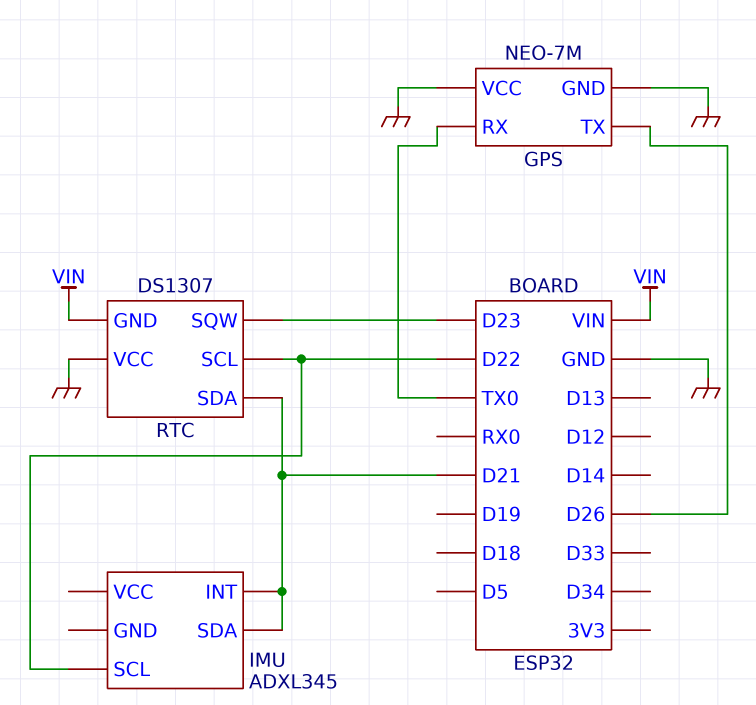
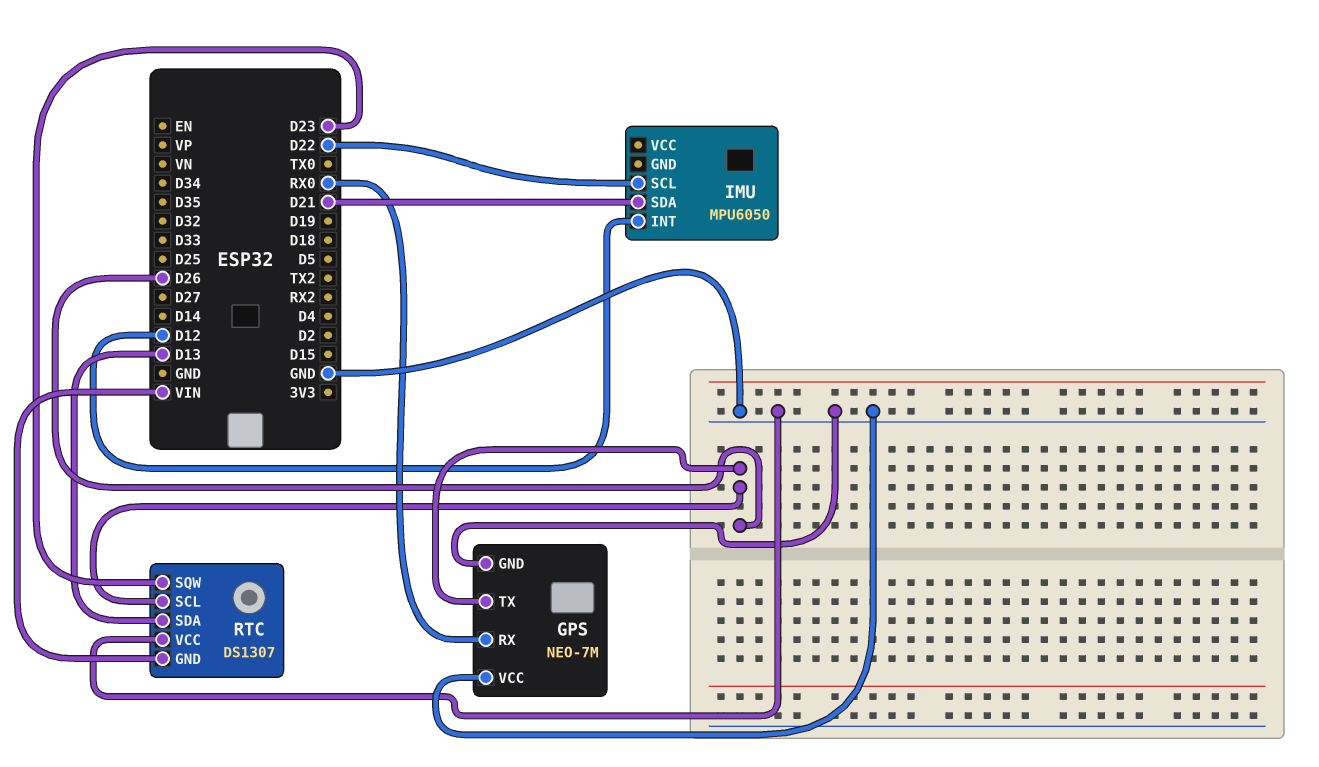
GPS pin RX: TX0 -> RX0
IMU: ADXL345 -> MPU6050
IMU pin INT: D21 -> D12
RTC pin SCL: D22 -> D26
RTC pin SDA: D21 -> D13

